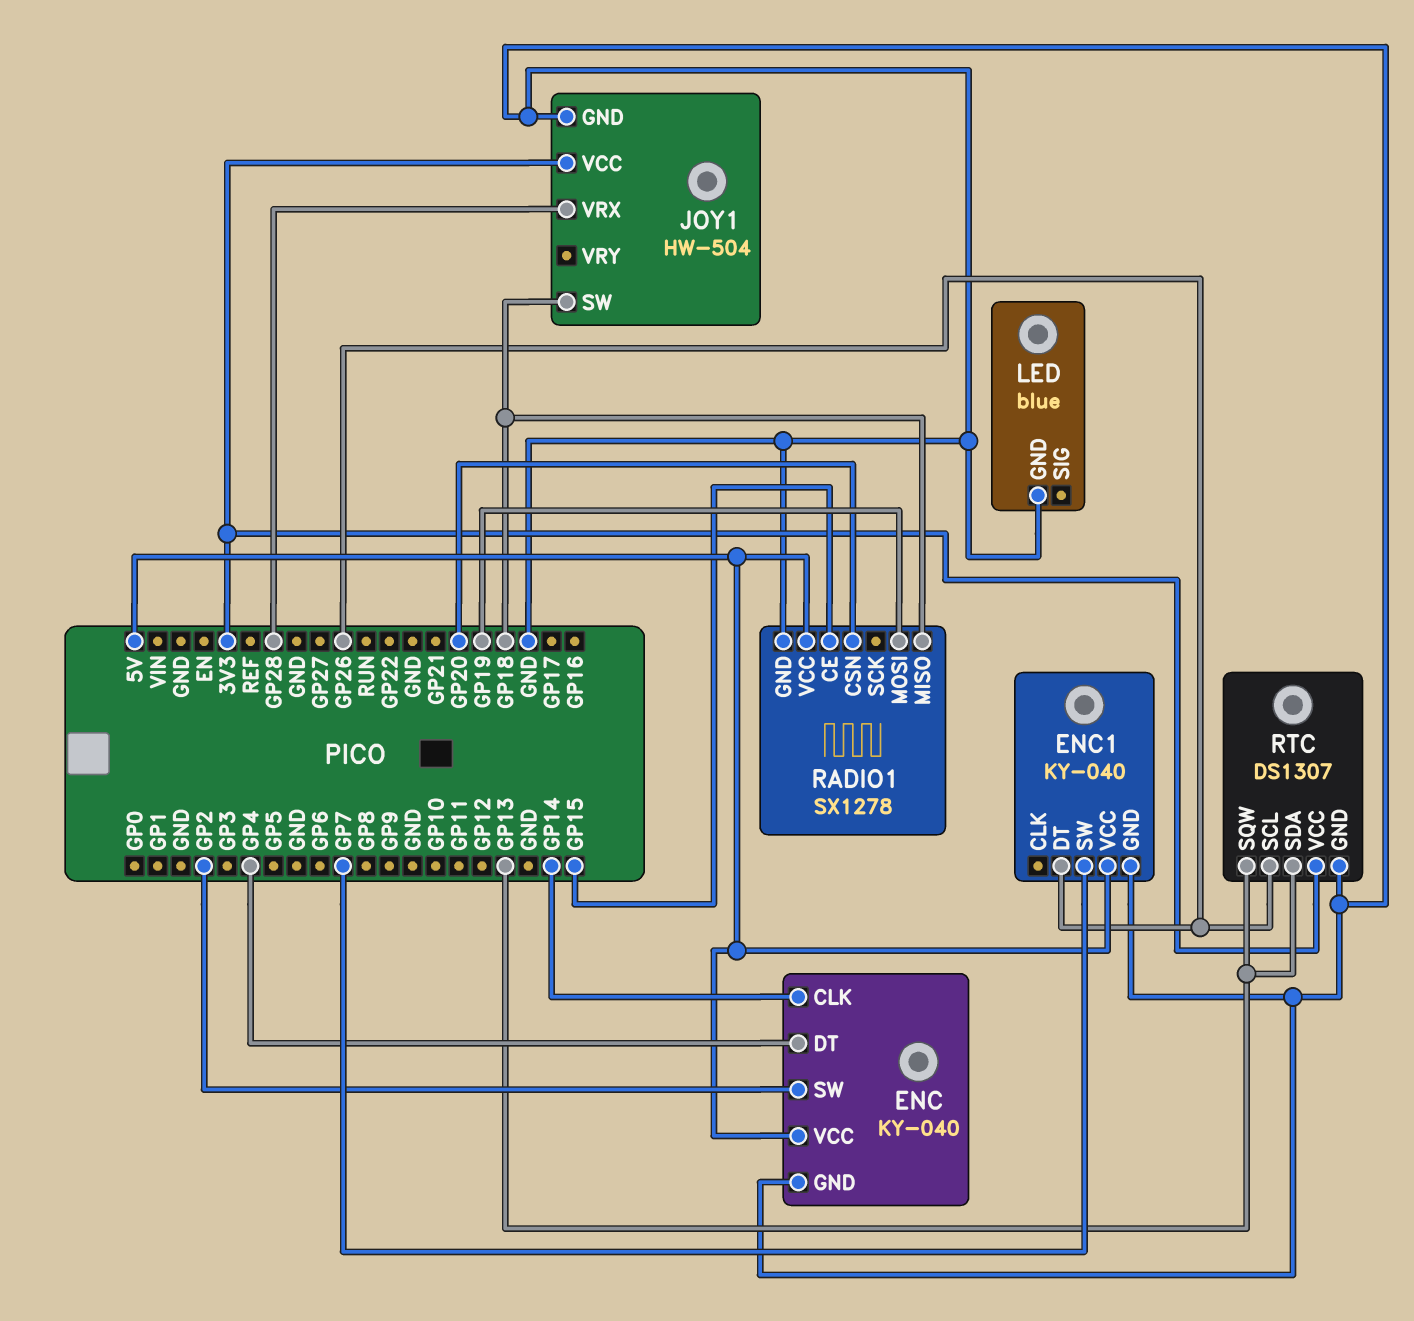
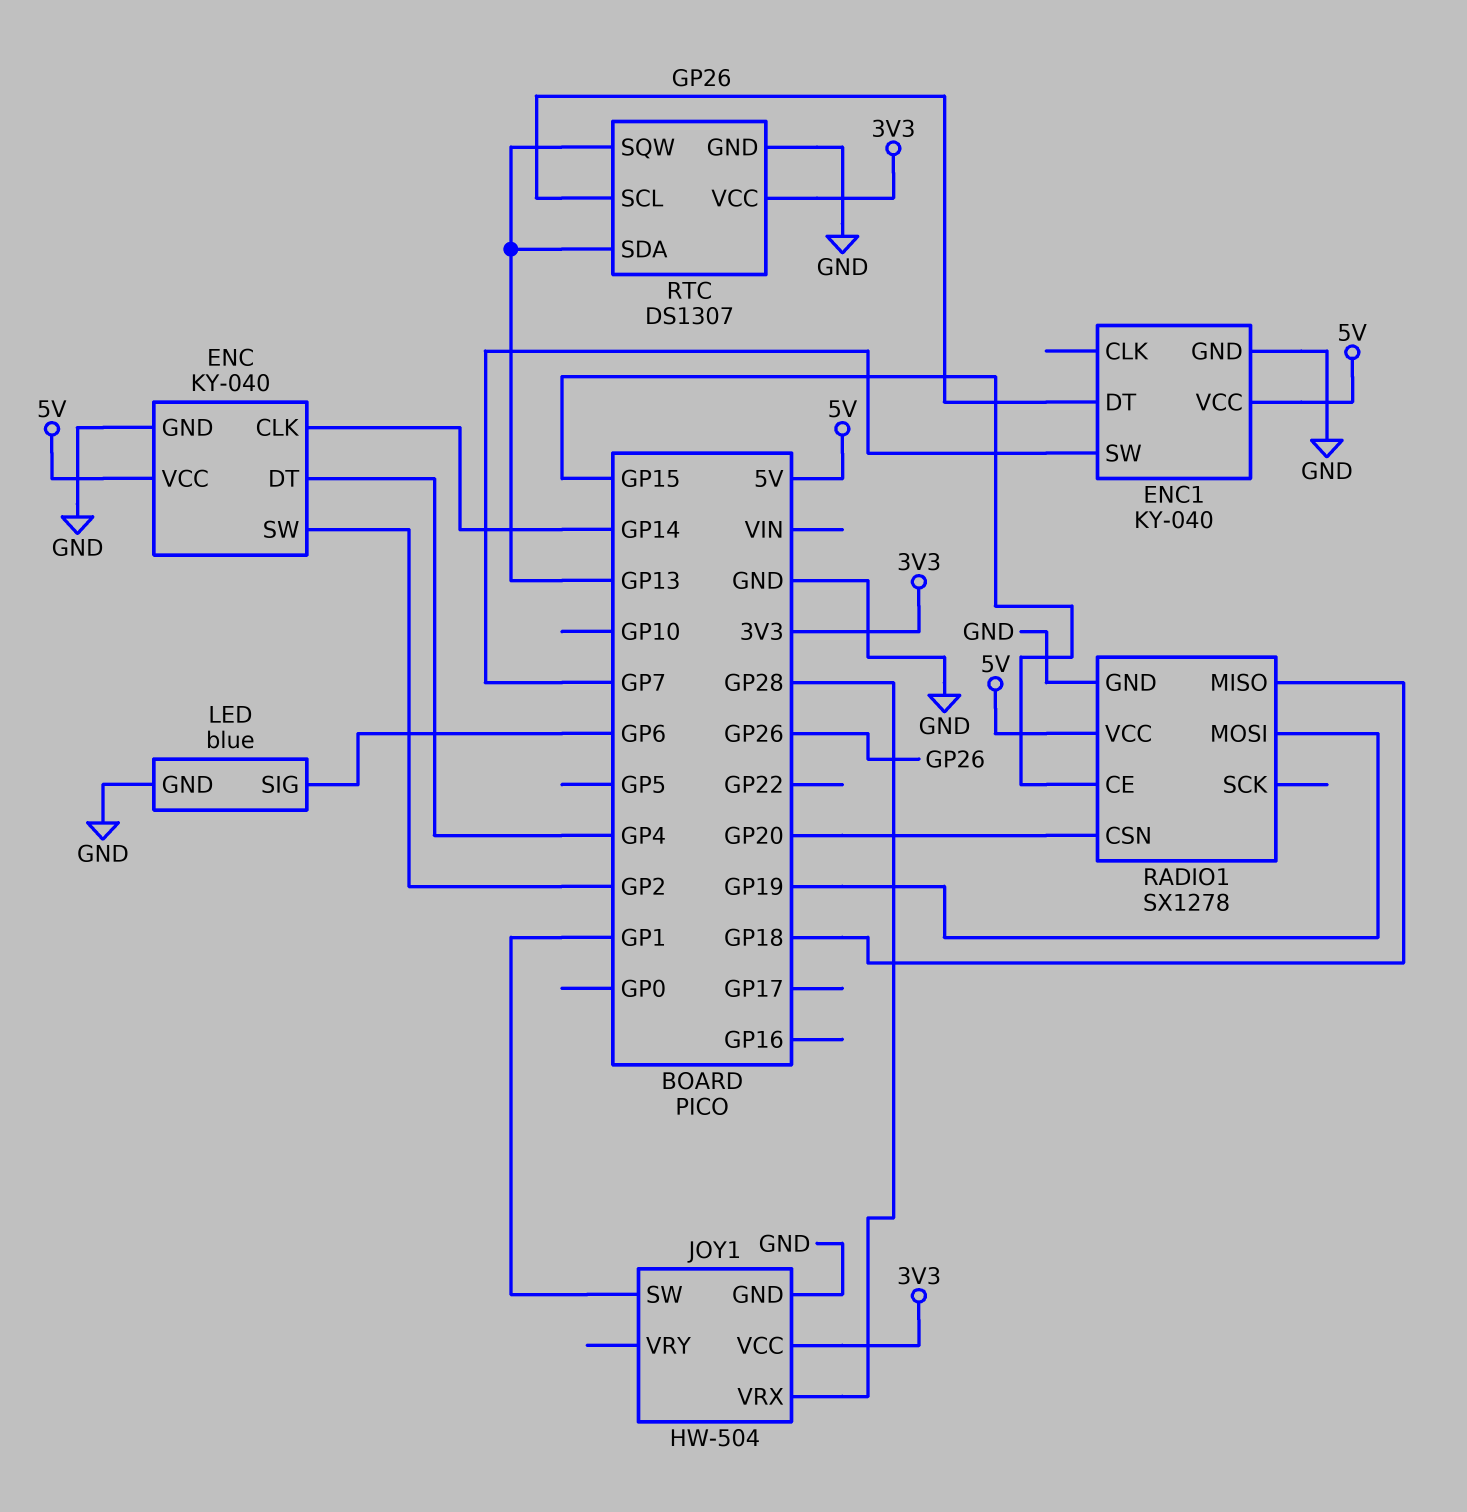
JOY1 pin SW: GP18 -> GP1
LED pin SIG: none -> GP6

